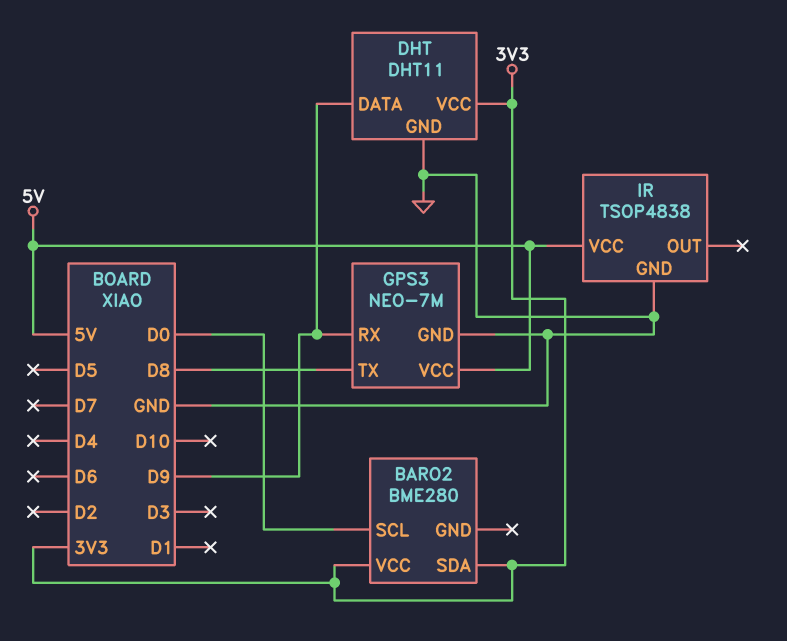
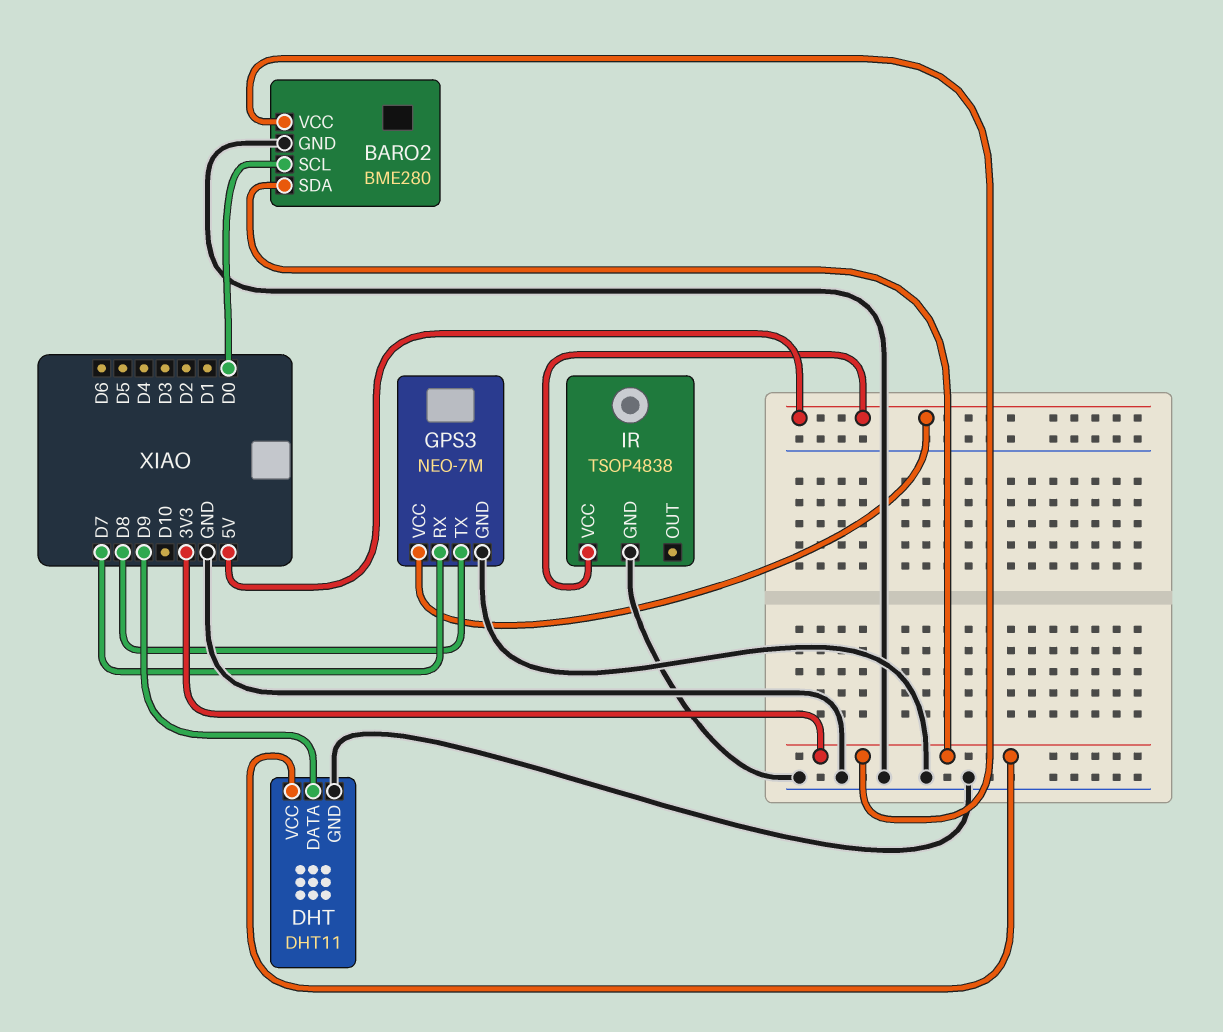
BARO2 pin GND: none -> GND
GPS3 pin RX: D9 -> D7

